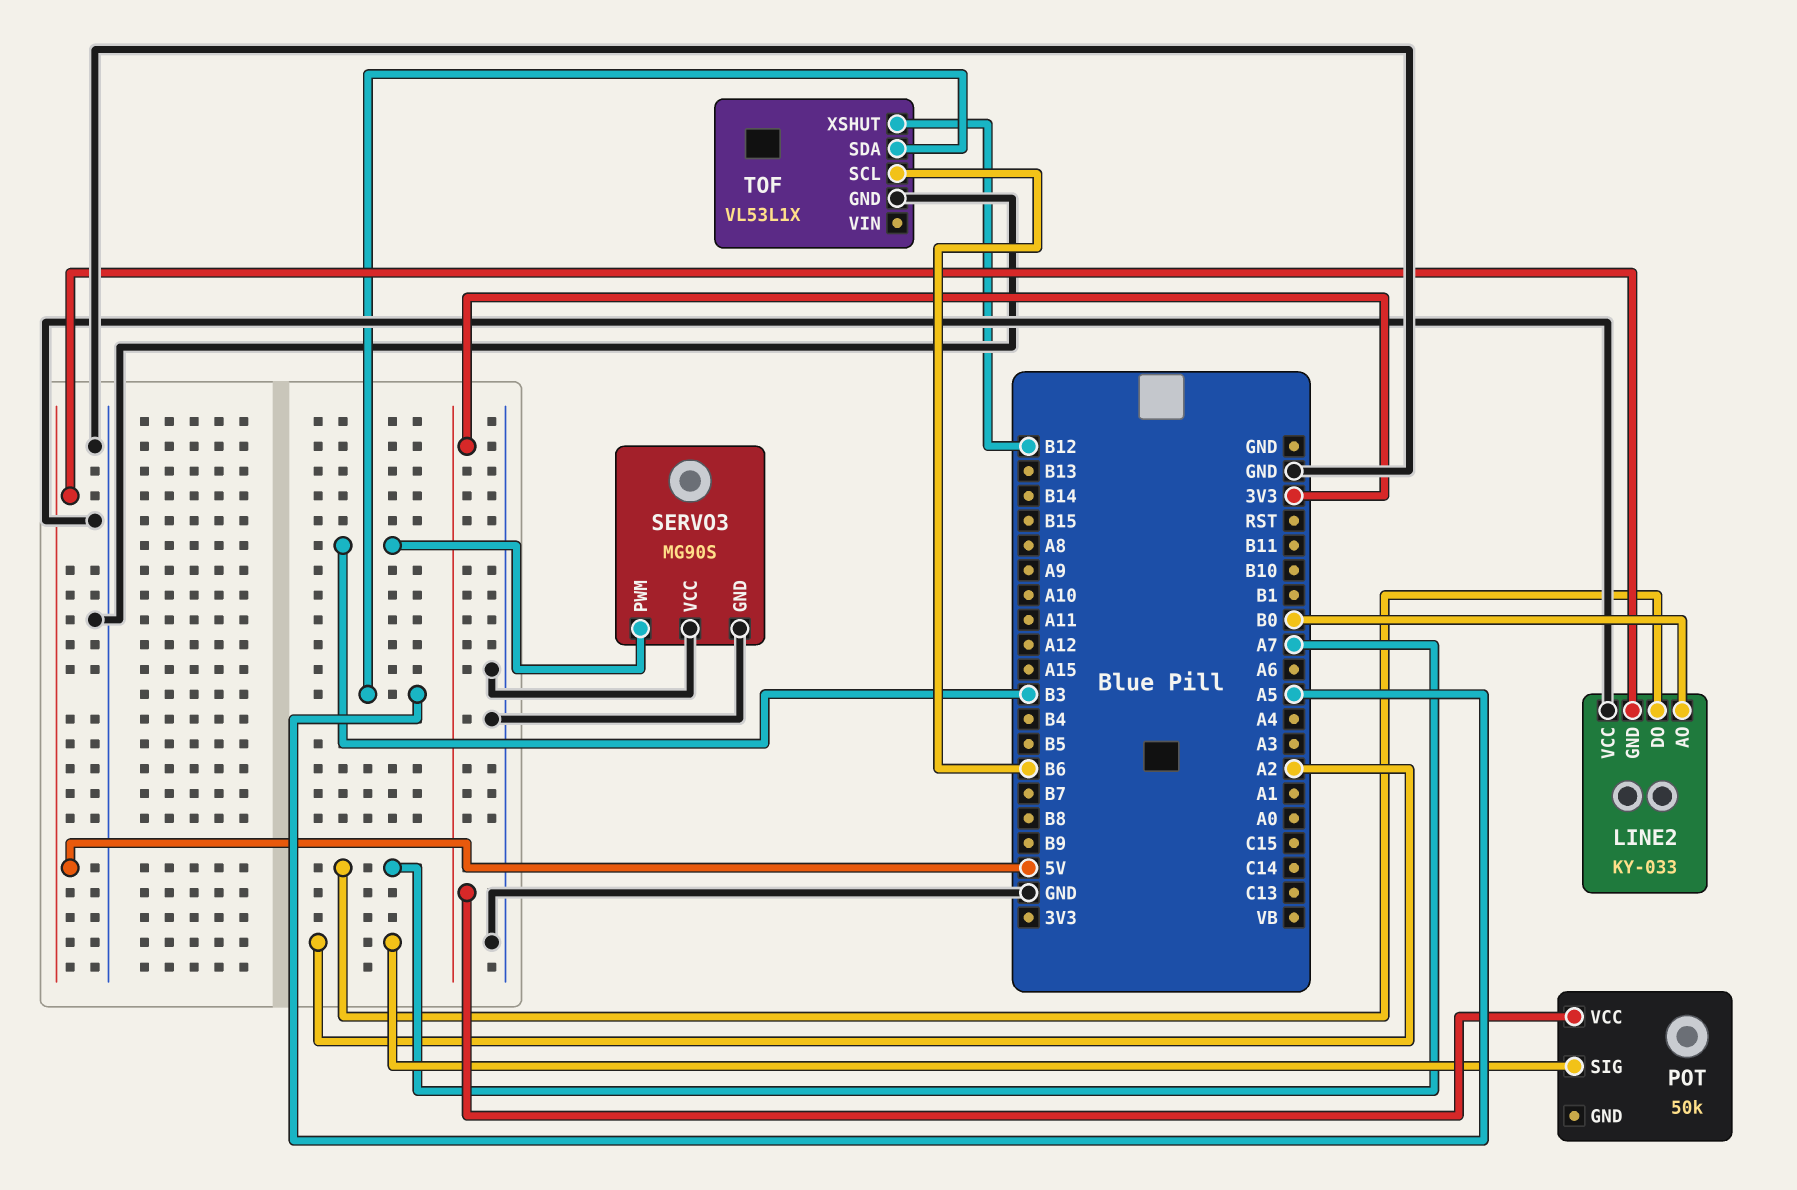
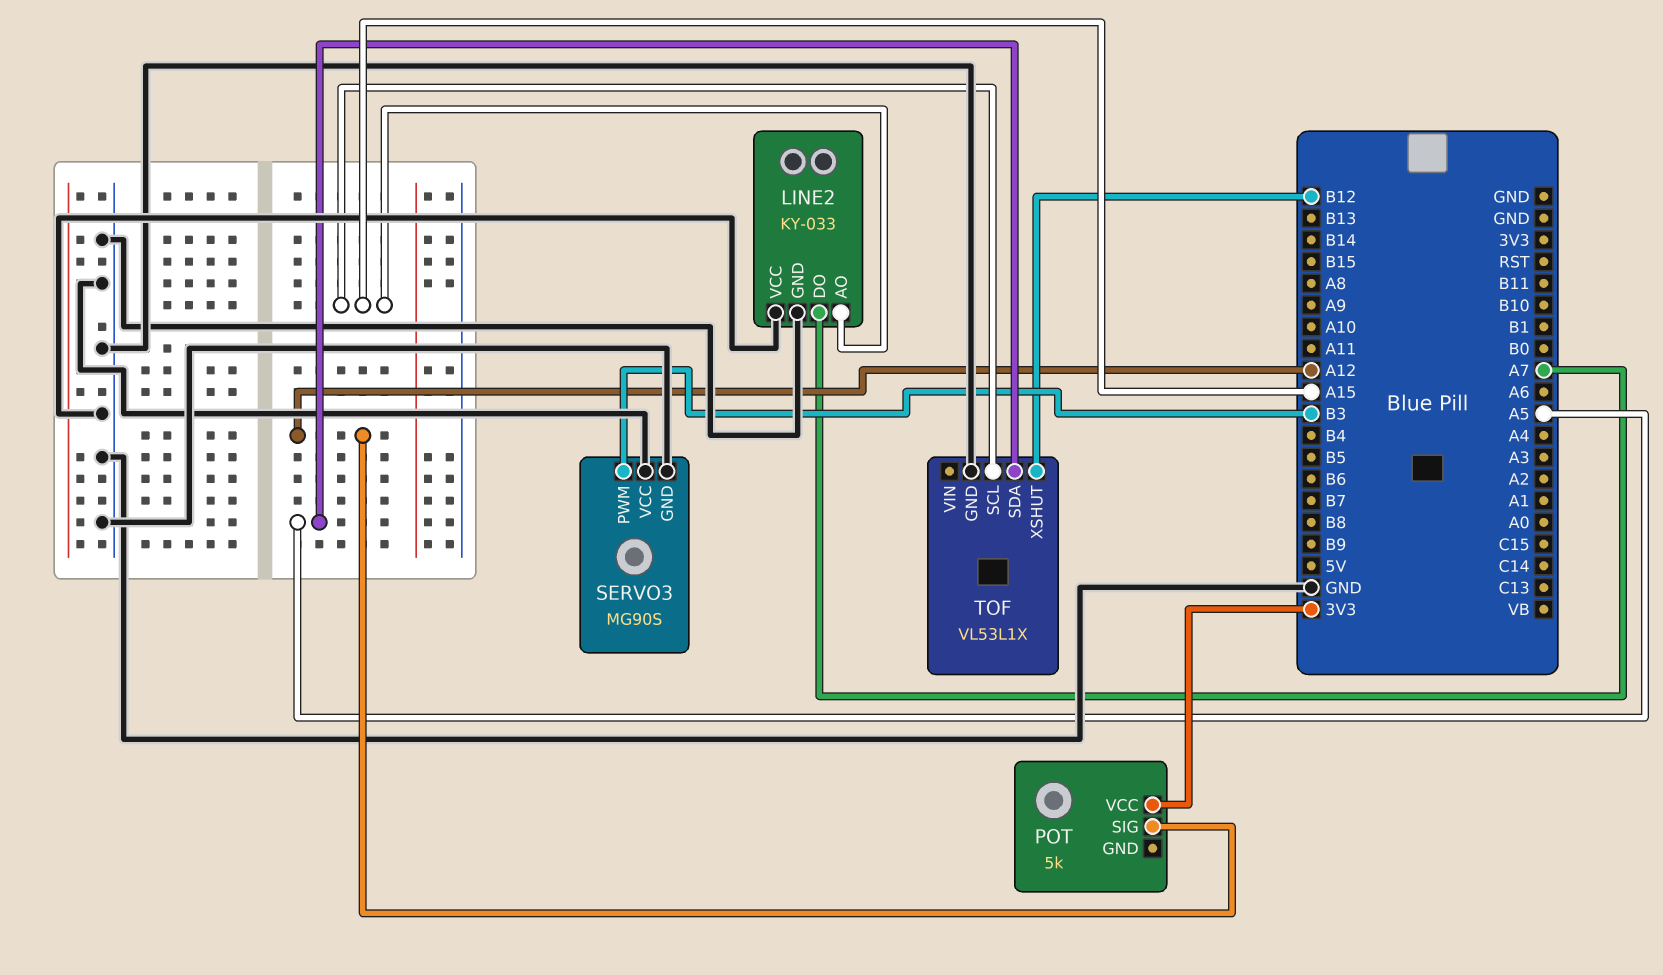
LINE2 pin AO: B0 -> A15
LINE2 pin GND: 5V -> GND
POT: 50k -> 5k
POT pin SIG: A2 -> A12
TOF pin SCL: B6 -> A15

